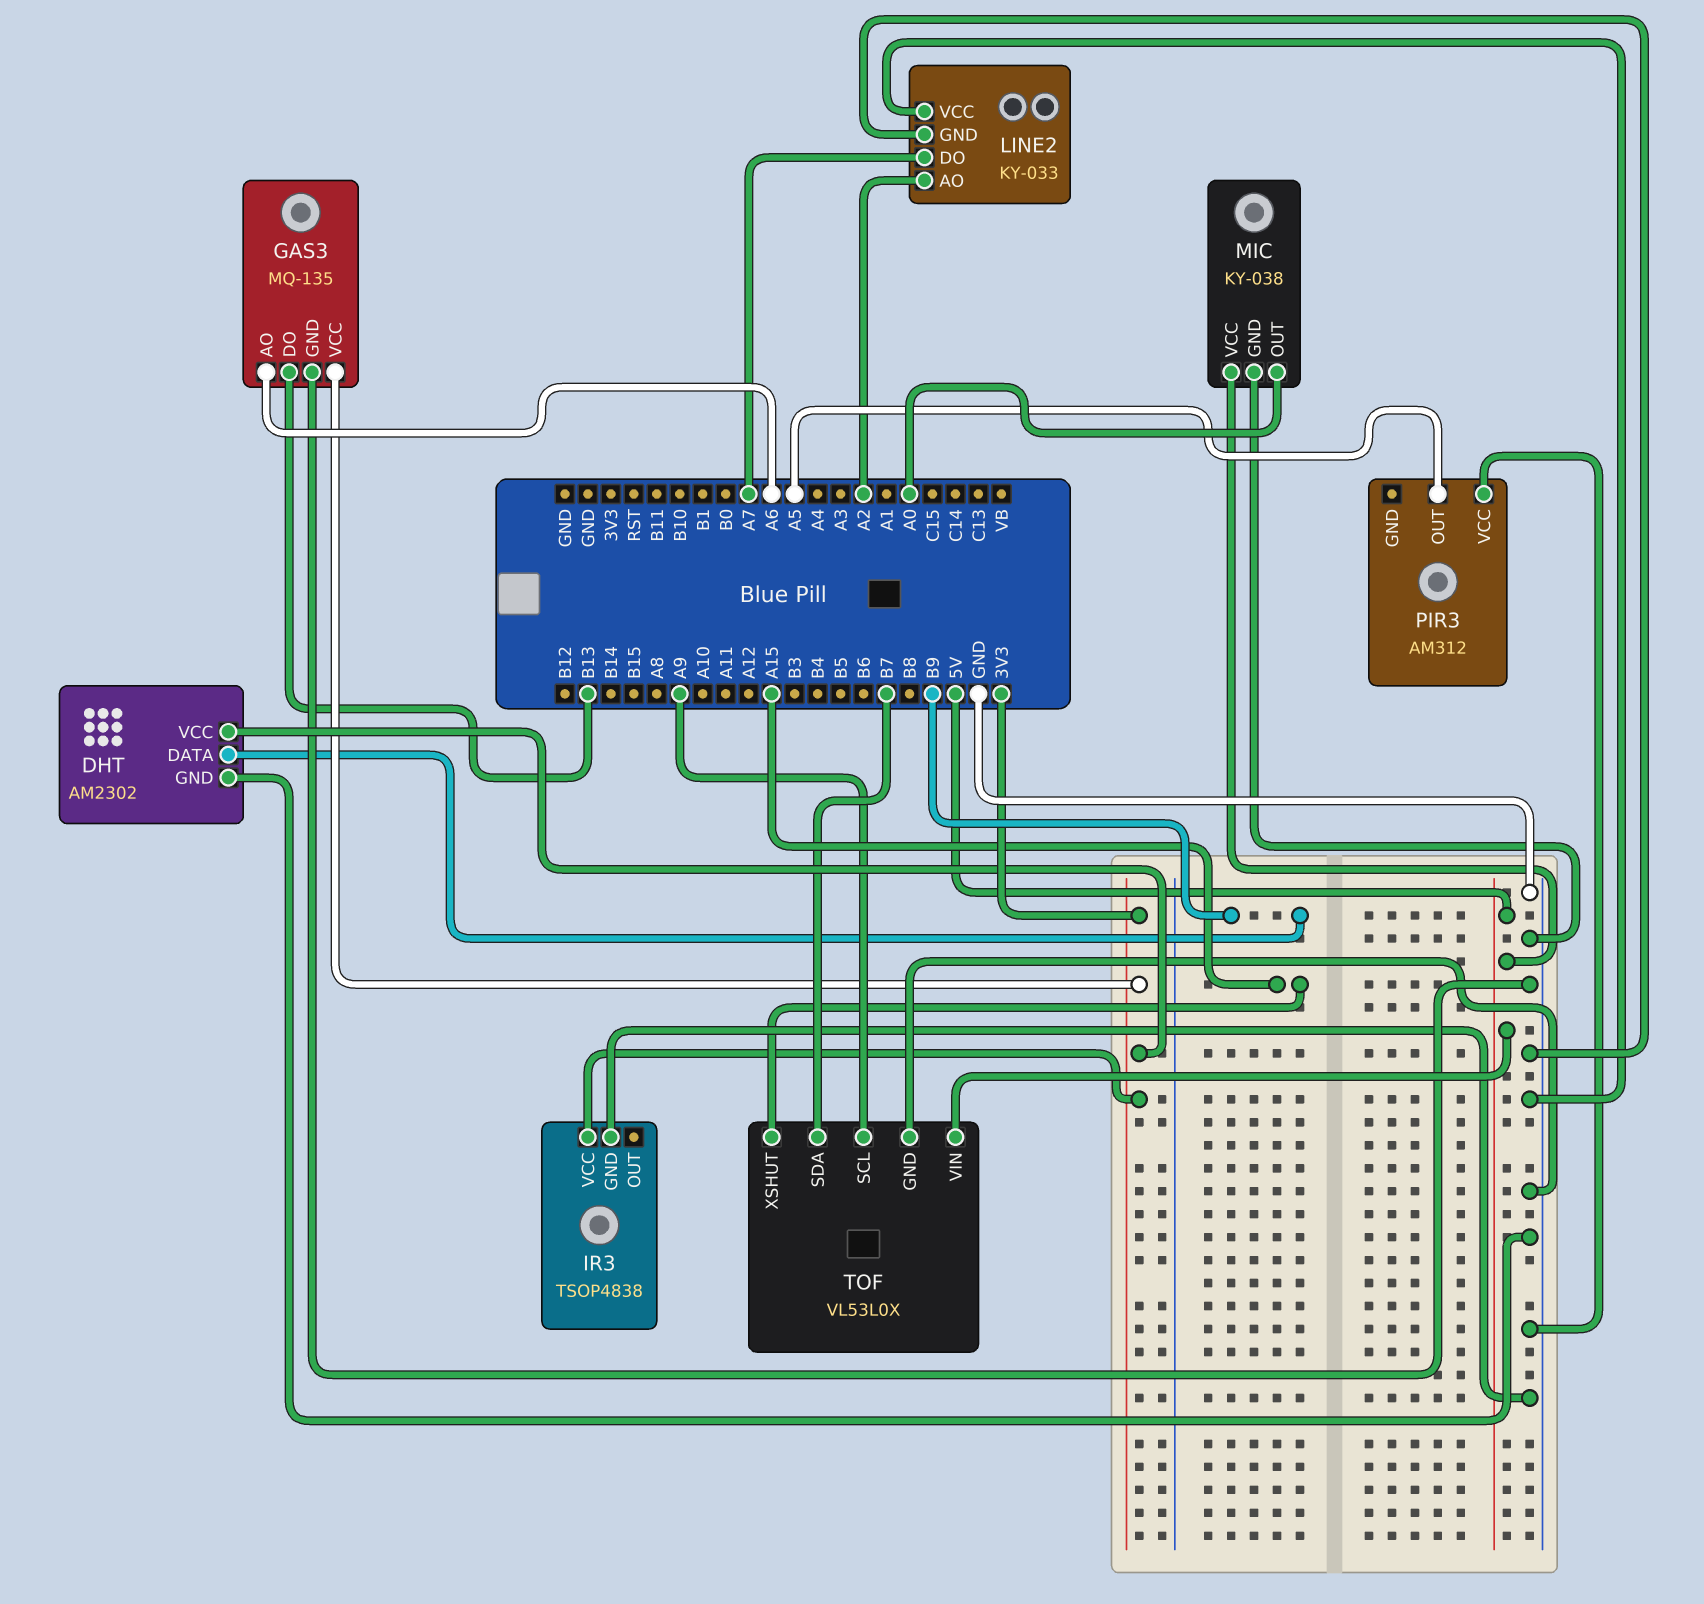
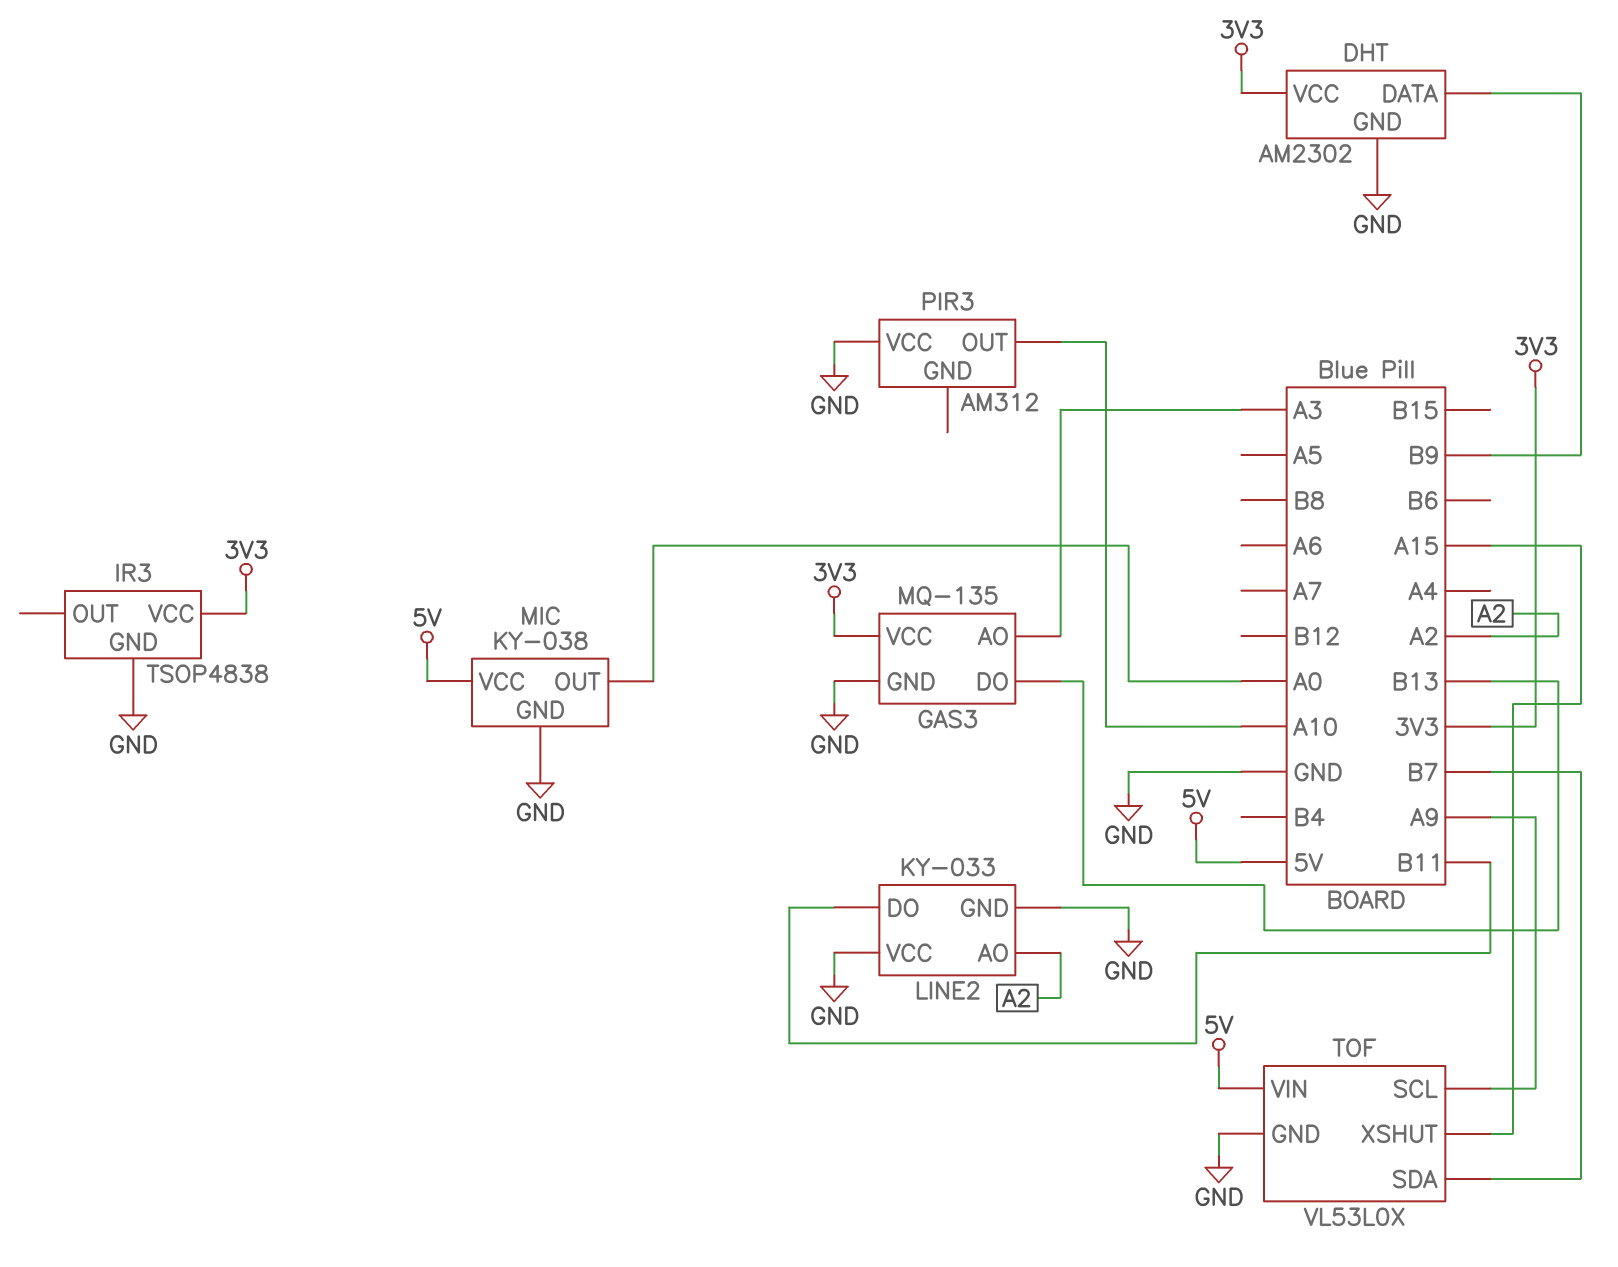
GAS3 pin AO: A6 -> A3
LINE2 pin DO: A7 -> B11
PIR3 pin OUT: A5 -> A10

